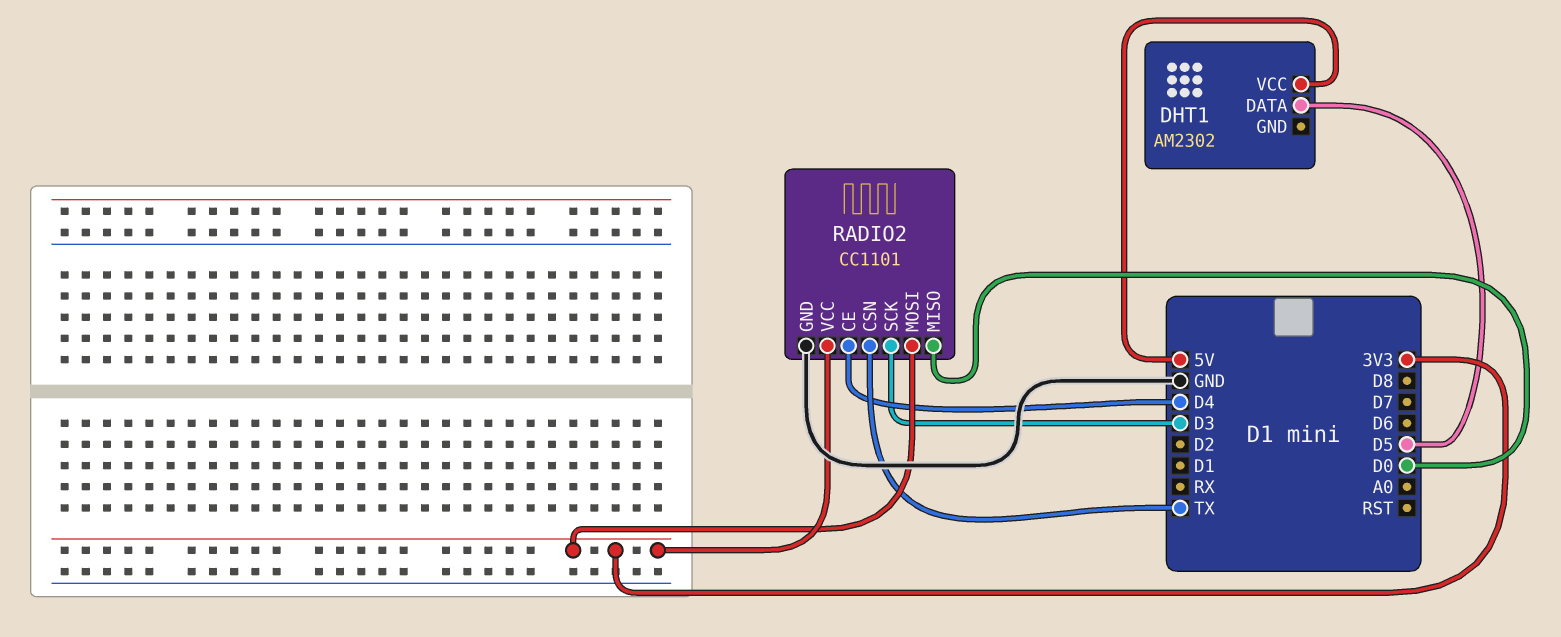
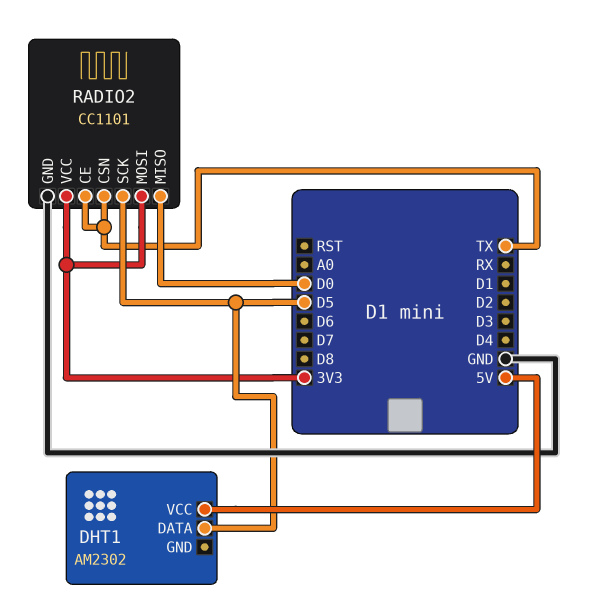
RADIO2 pin CE: D4 -> TX
RADIO2 pin SCK: D3 -> D5

